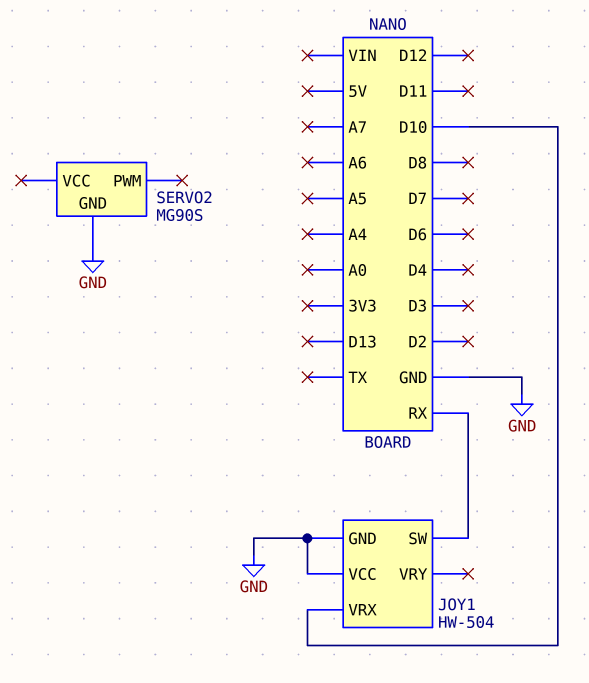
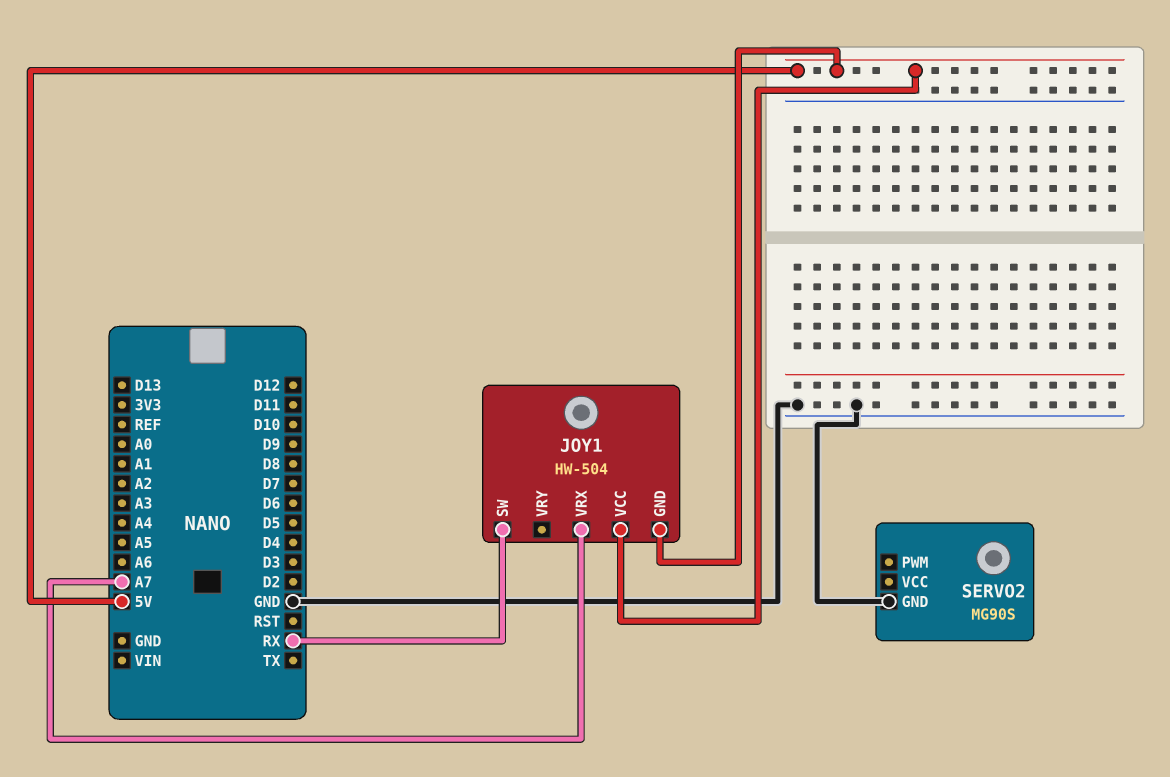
JOY1 pin GND: GND -> 5V
JOY1 pin VCC: GND -> 5V
JOY1 pin VRX: D10 -> A7

